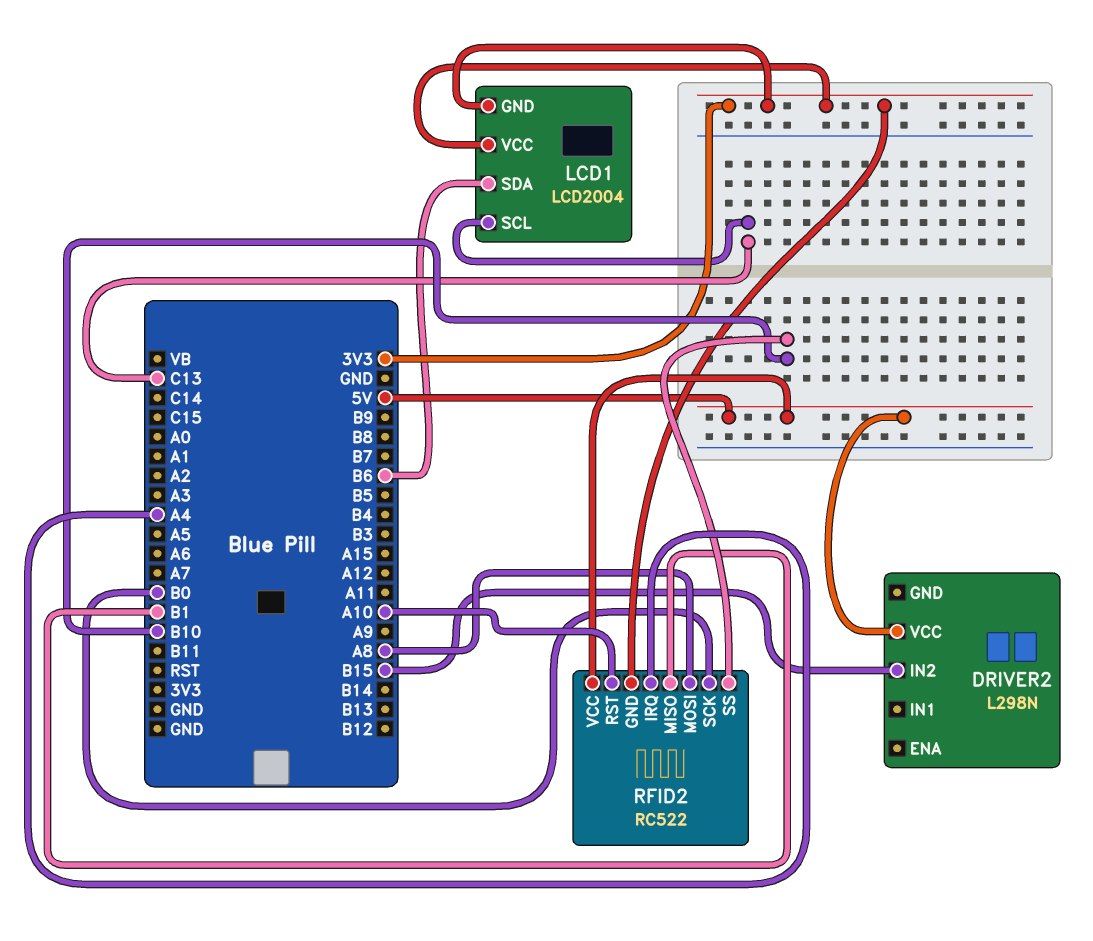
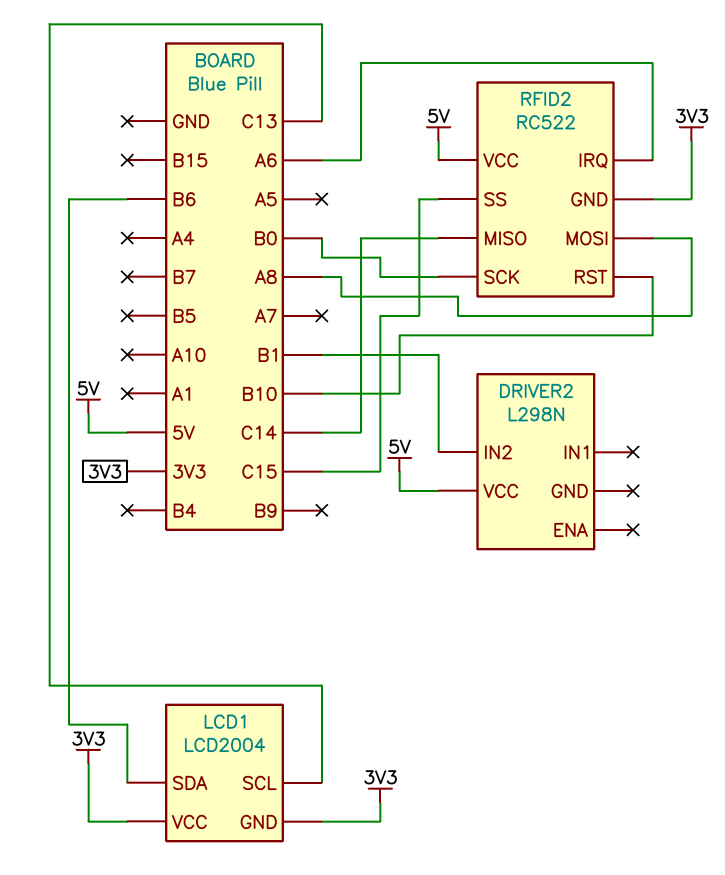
DRIVER2 pin IN2: B15 -> B1
RFID2 pin IRQ: A4 -> A6
RFID2 pin MISO: B1 -> C14
RFID2 pin RST: A10 -> B10
RFID2 pin SS: B10 -> C15

